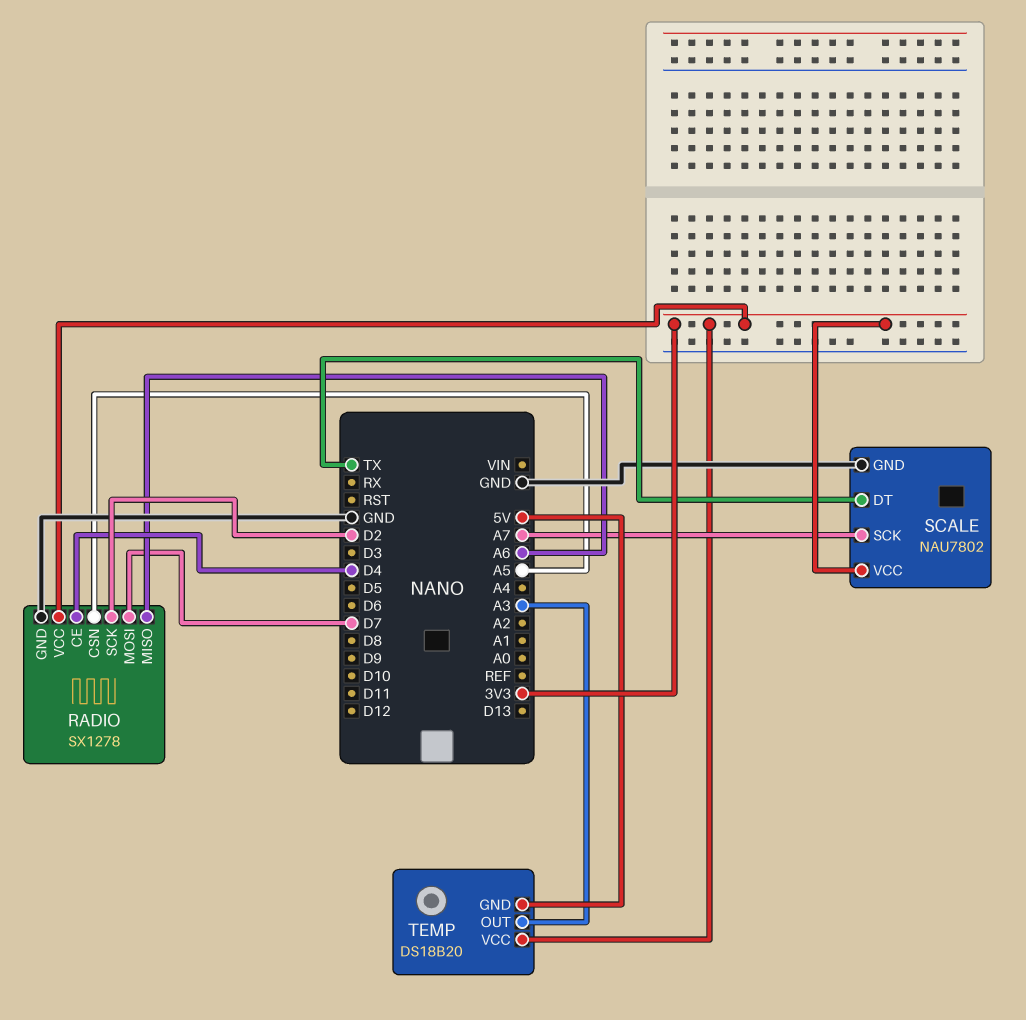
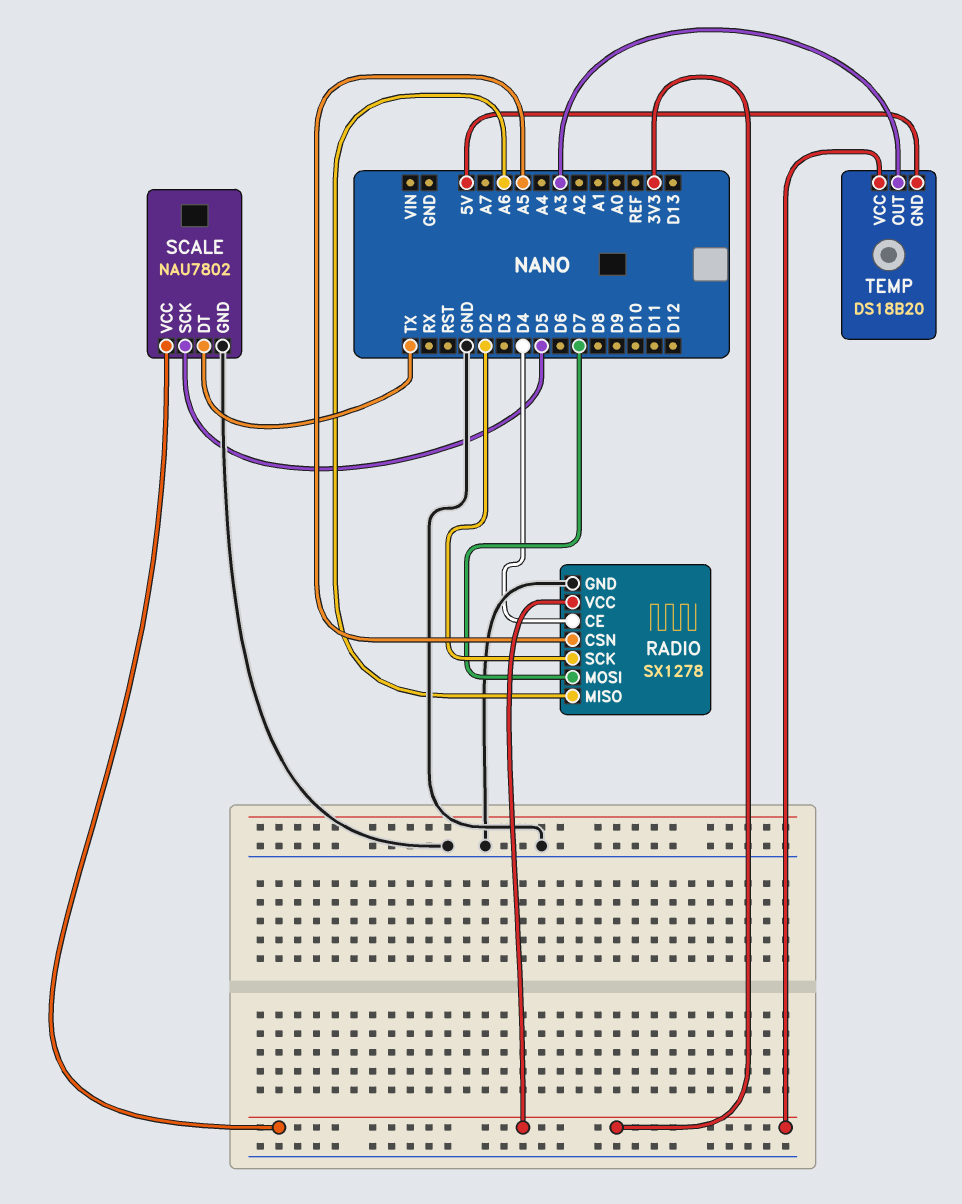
SCALE pin SCK: A7 -> D5

